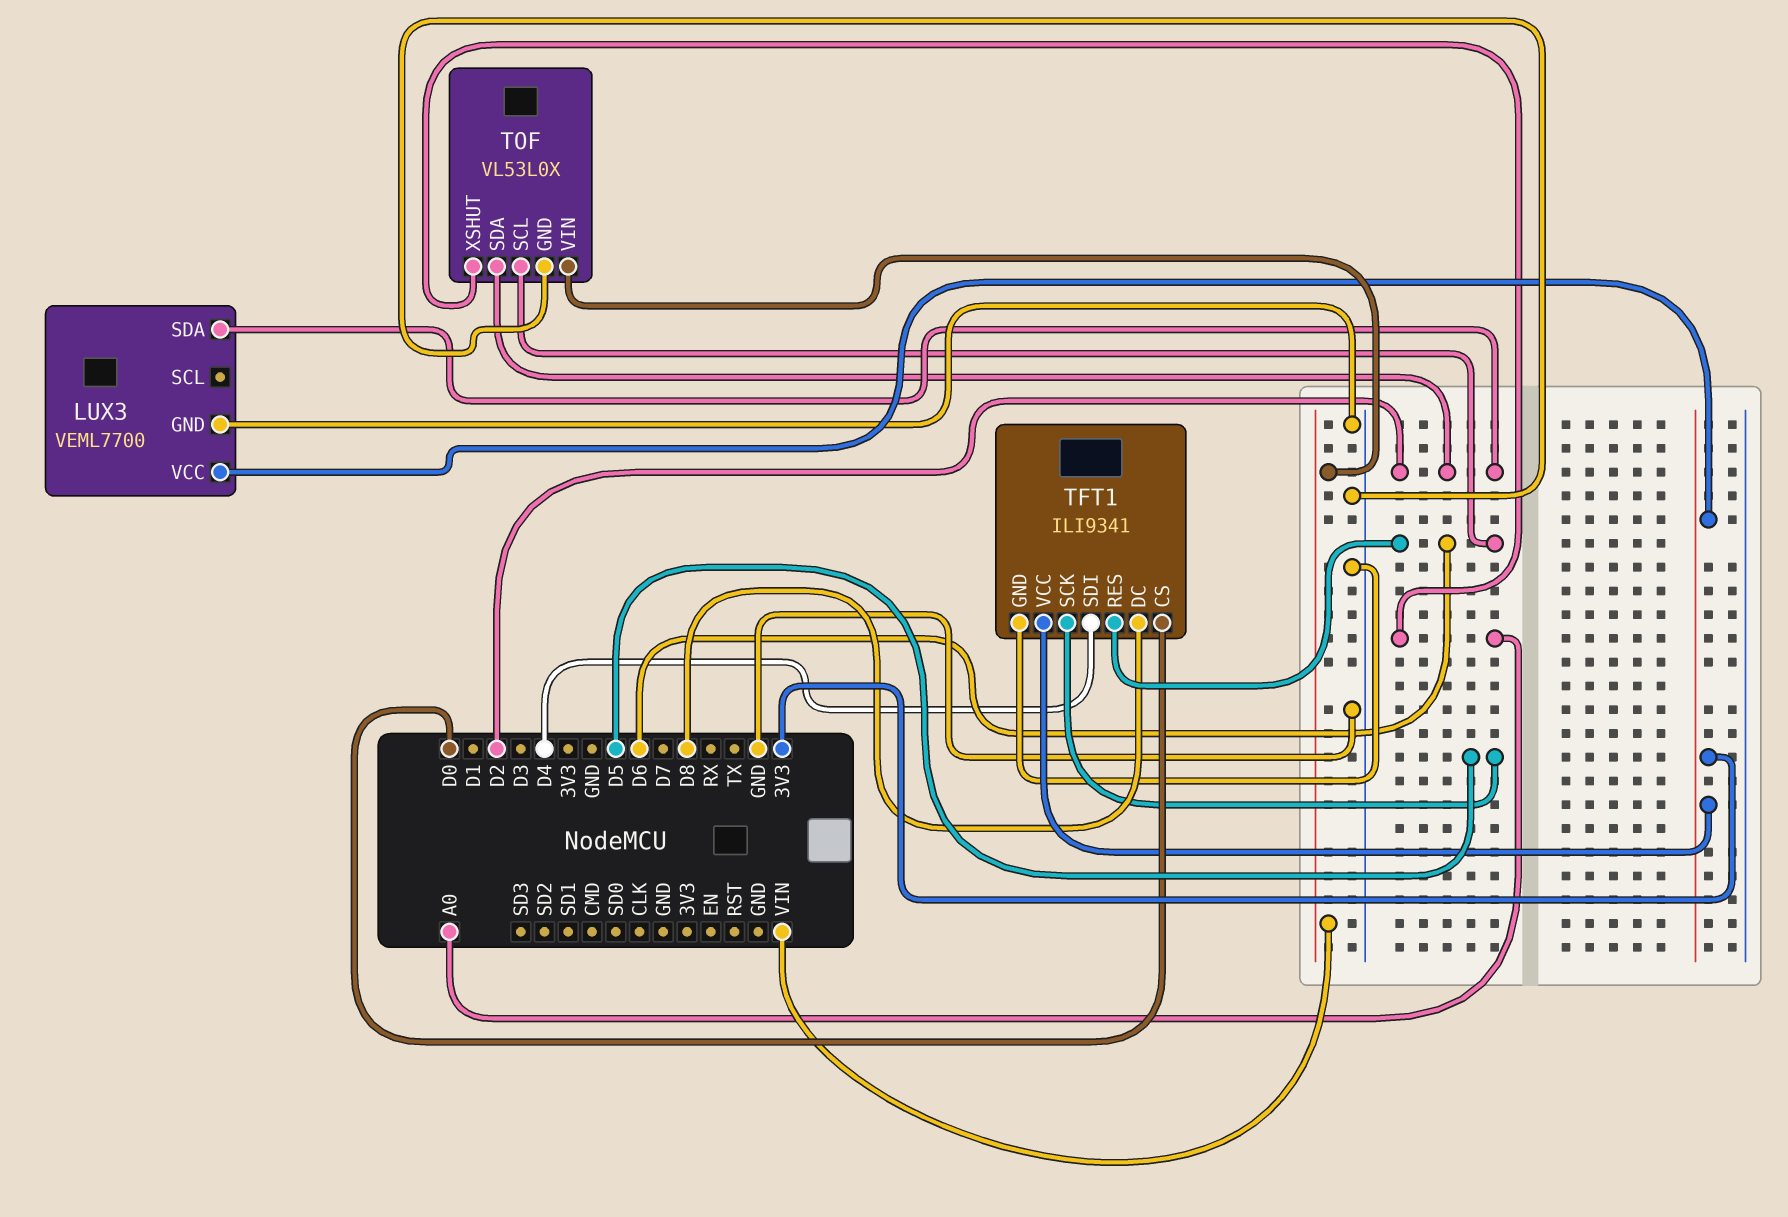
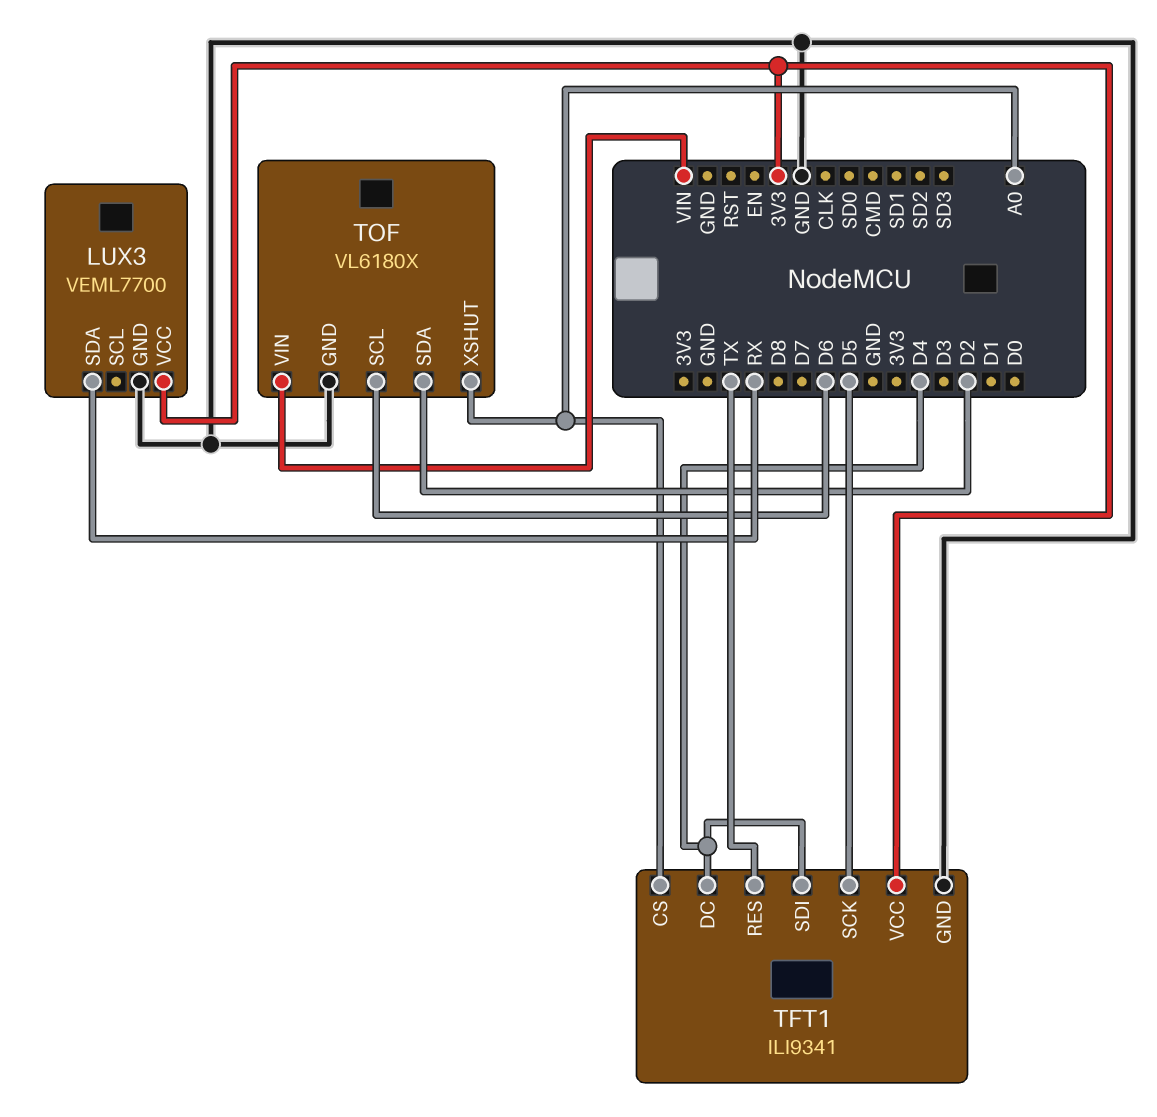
LUX3 pin SDA: D2 -> RX
TFT1 pin CS: D0 -> A0
TFT1 pin DC: D8 -> D4
TFT1 pin RES: D6 -> TX
TOF: VL53L0X -> VL6180X

